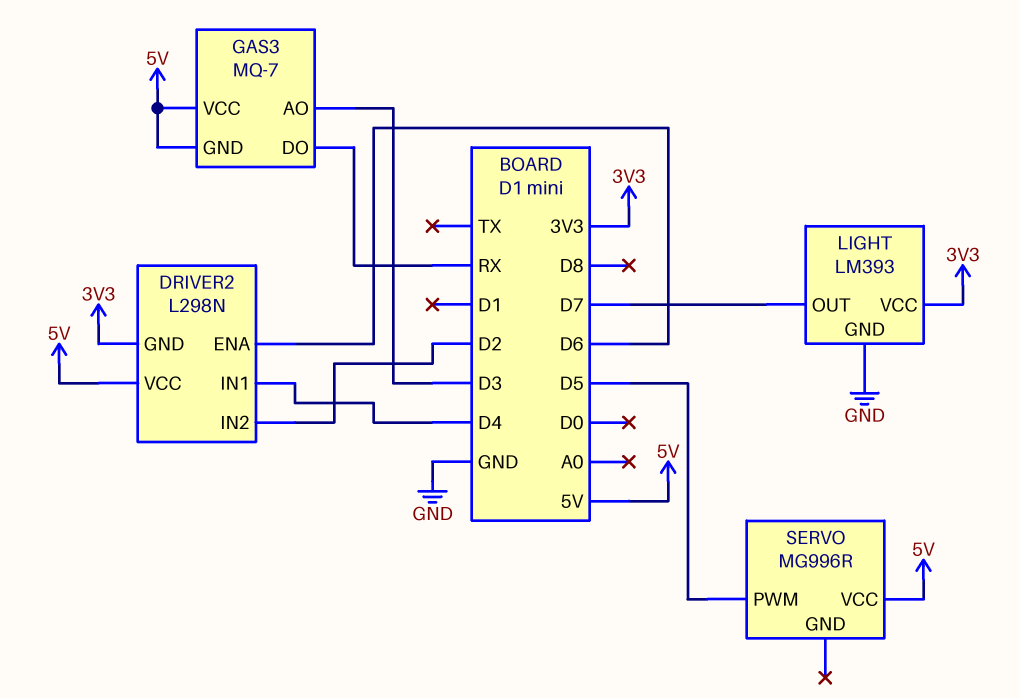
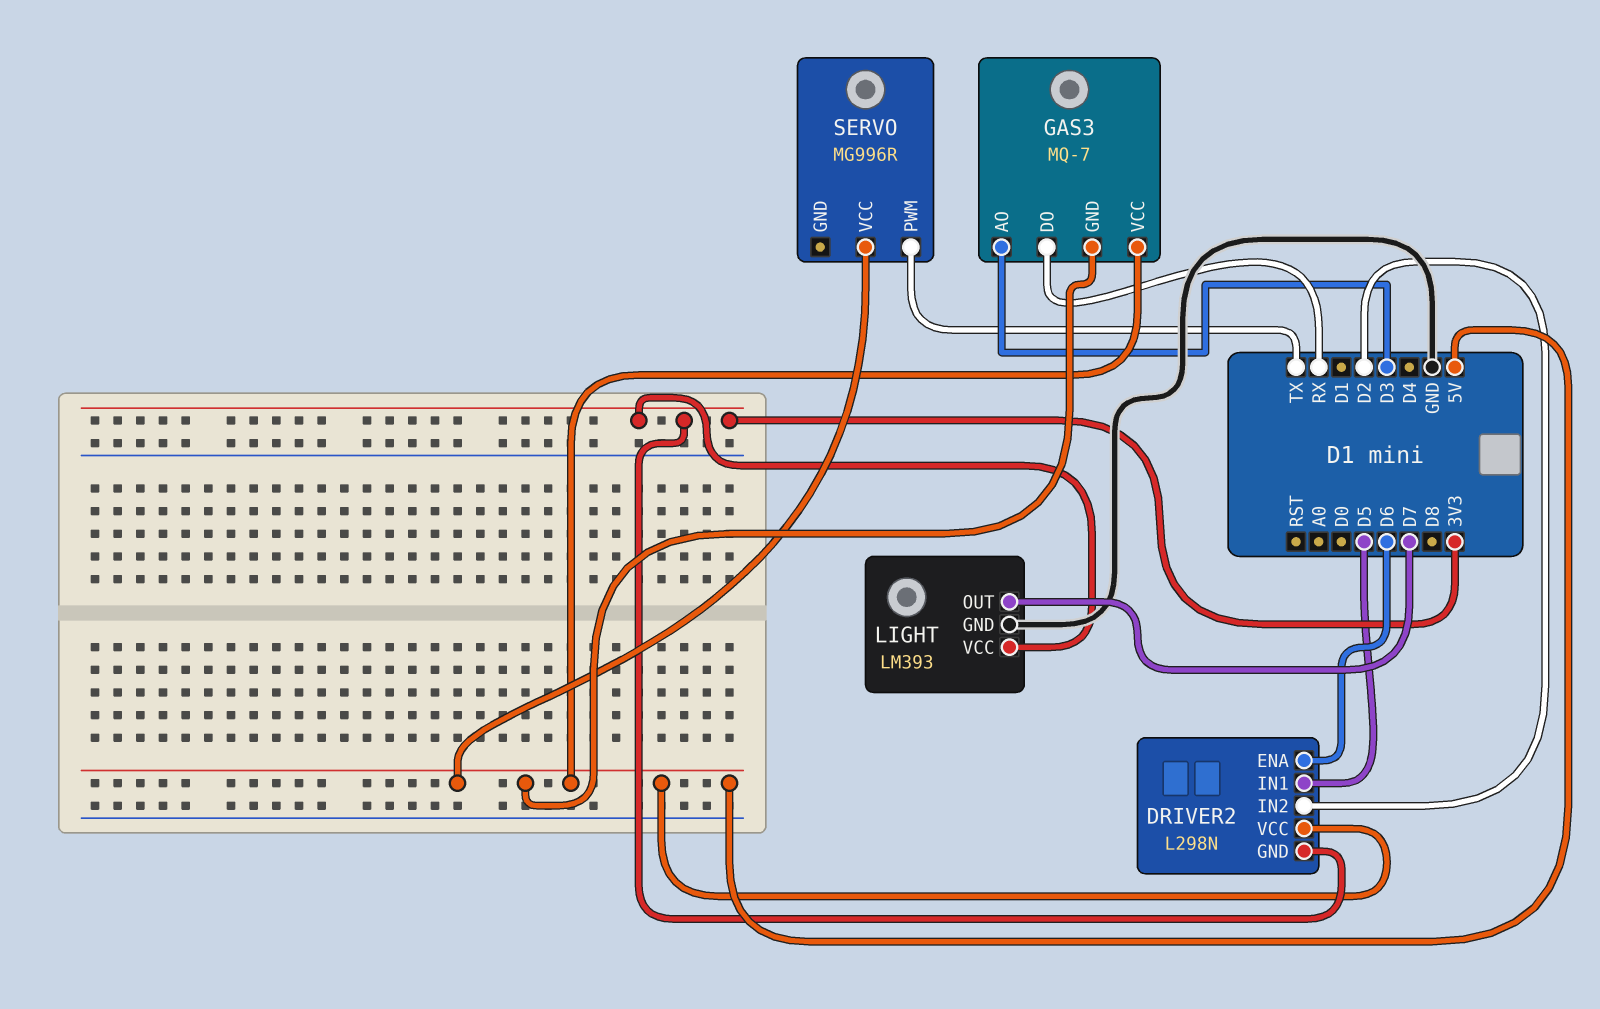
DRIVER2 pin IN1: D4 -> D5
SERVO pin PWM: D5 -> TX

